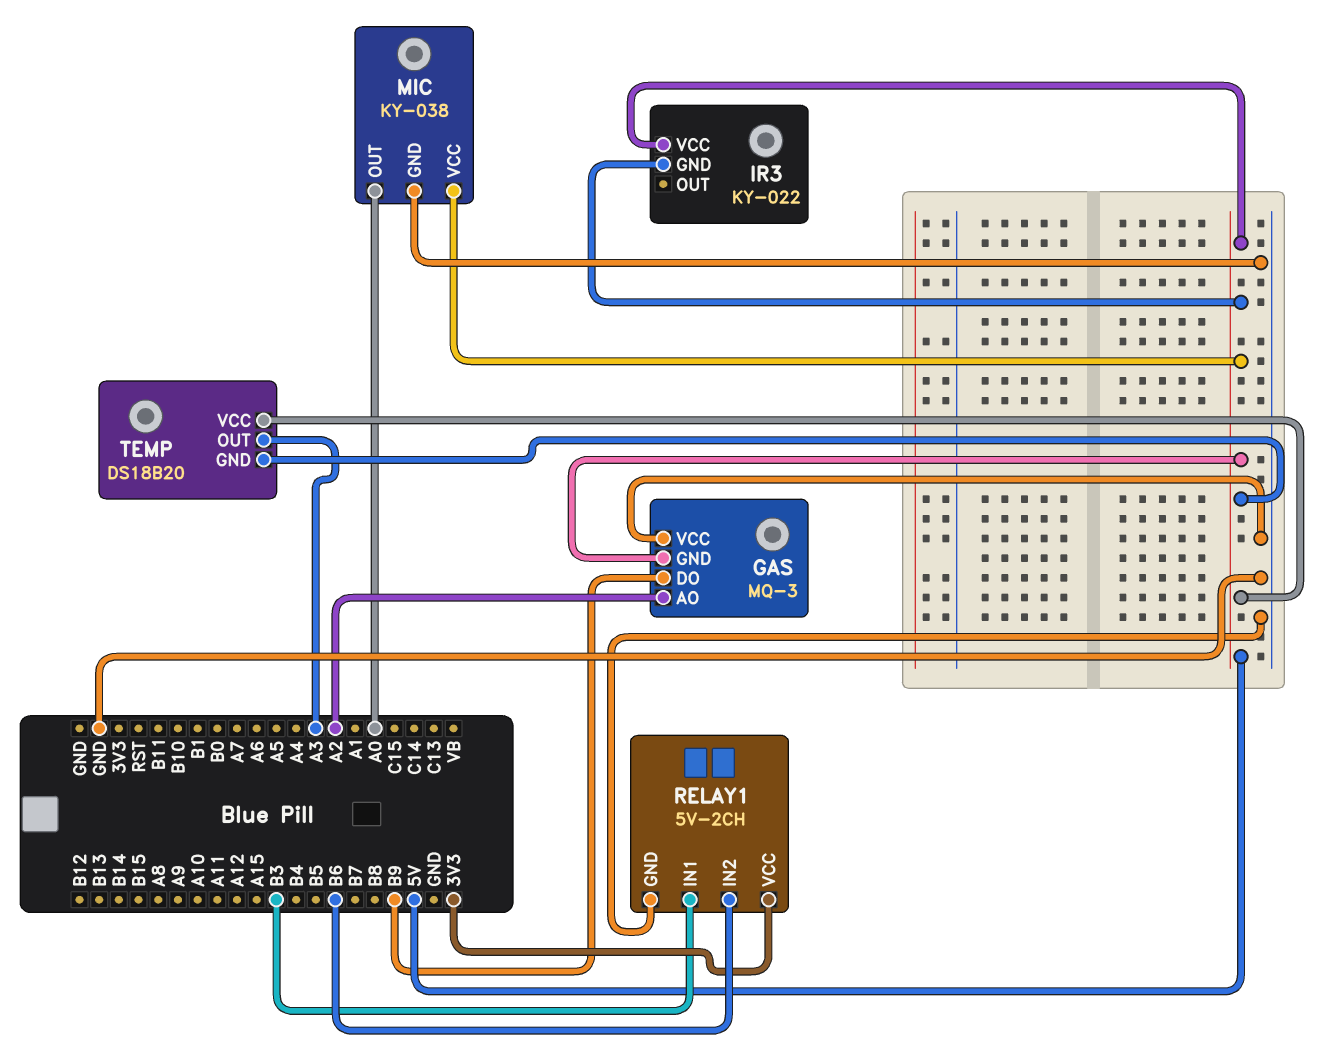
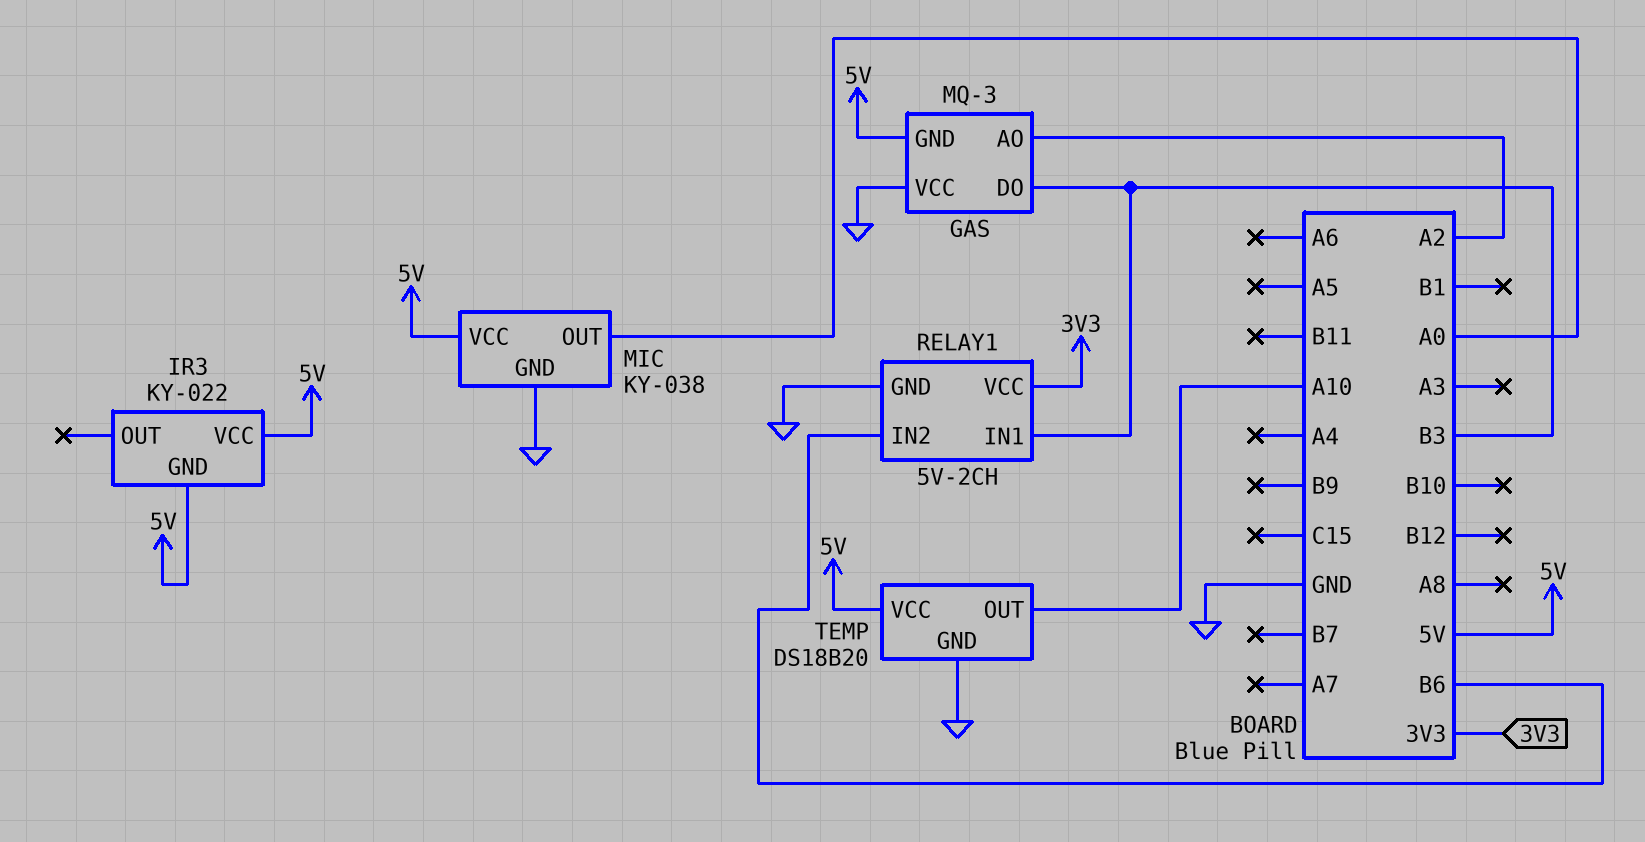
GAS pin DO: B9 -> B3
TEMP pin GND: 5V -> GND
TEMP pin OUT: A3 -> A10

